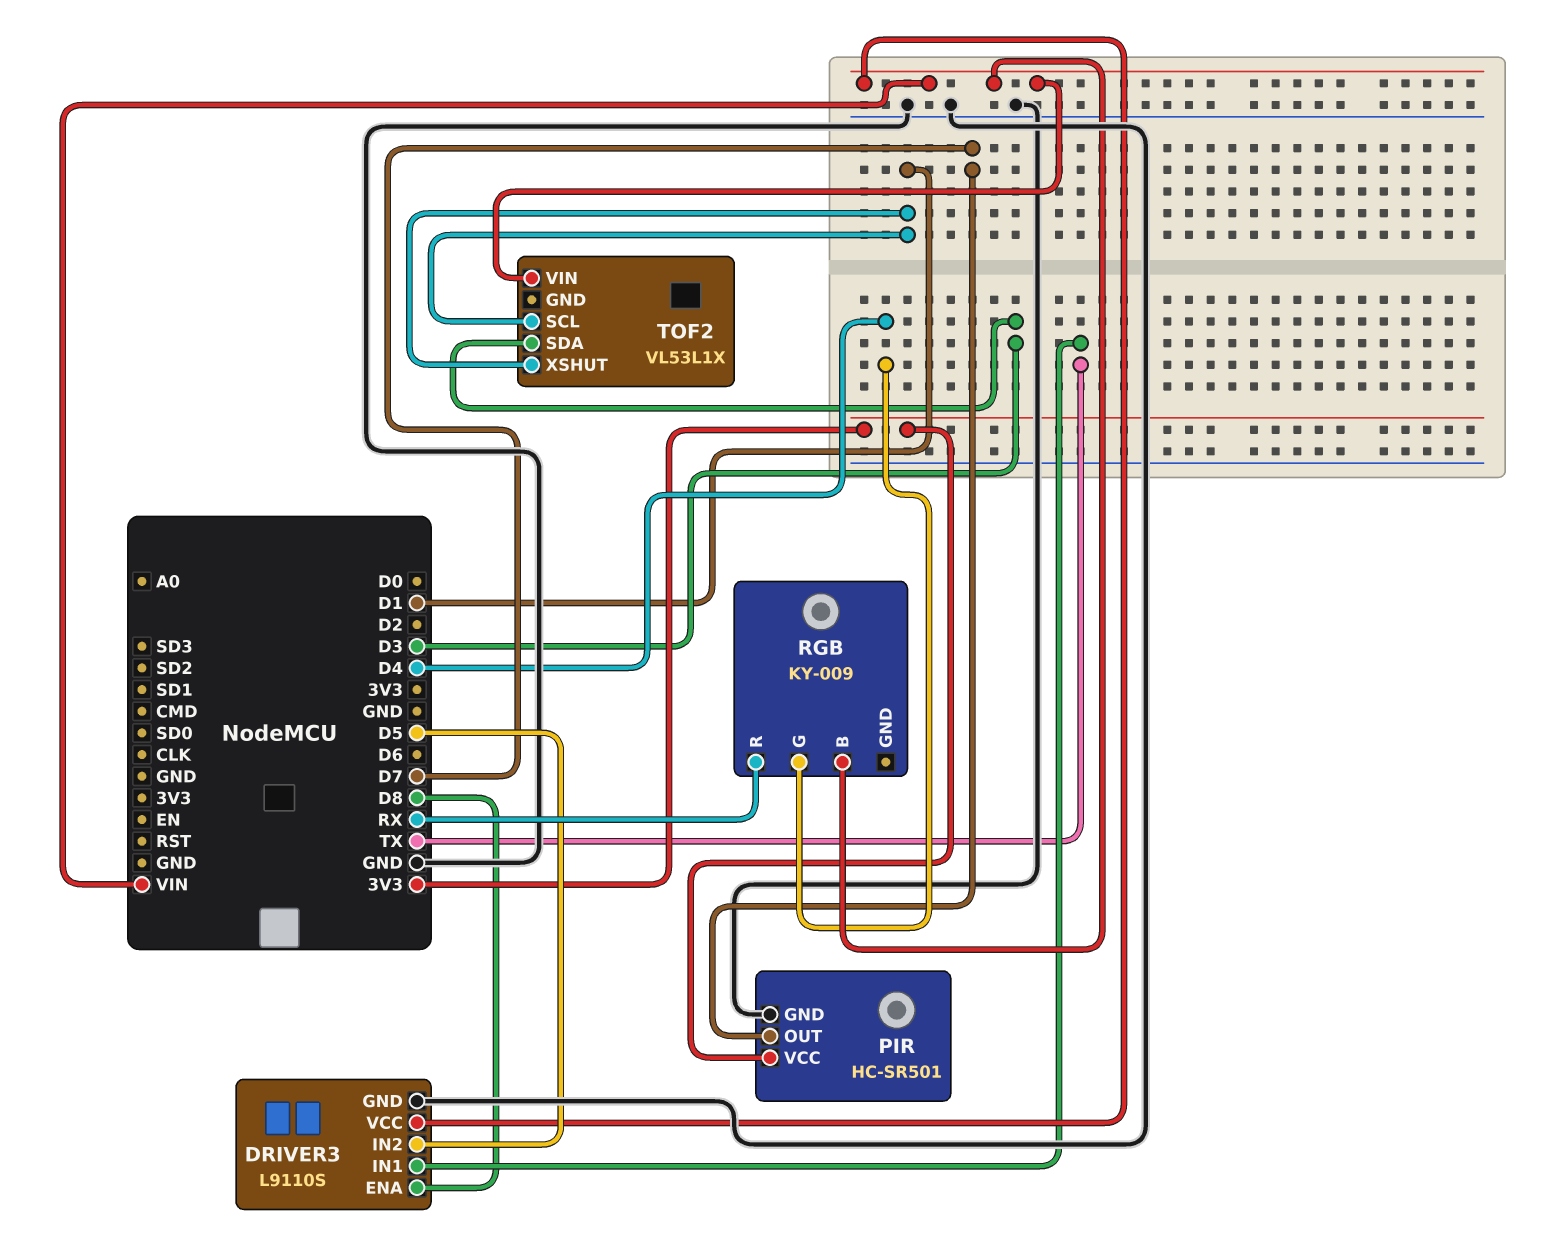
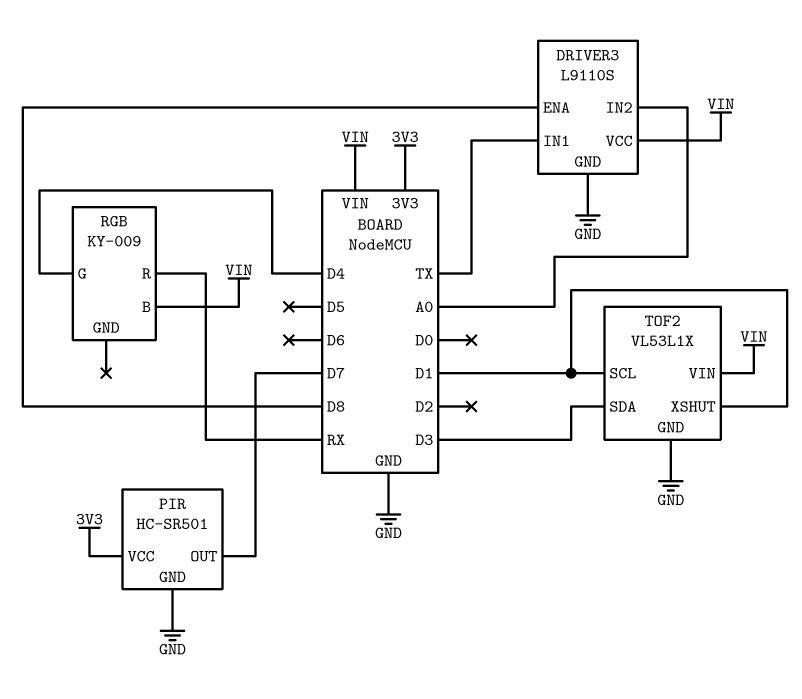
DRIVER3 pin IN2: D5 -> A0
TOF2 pin GND: none -> GND

